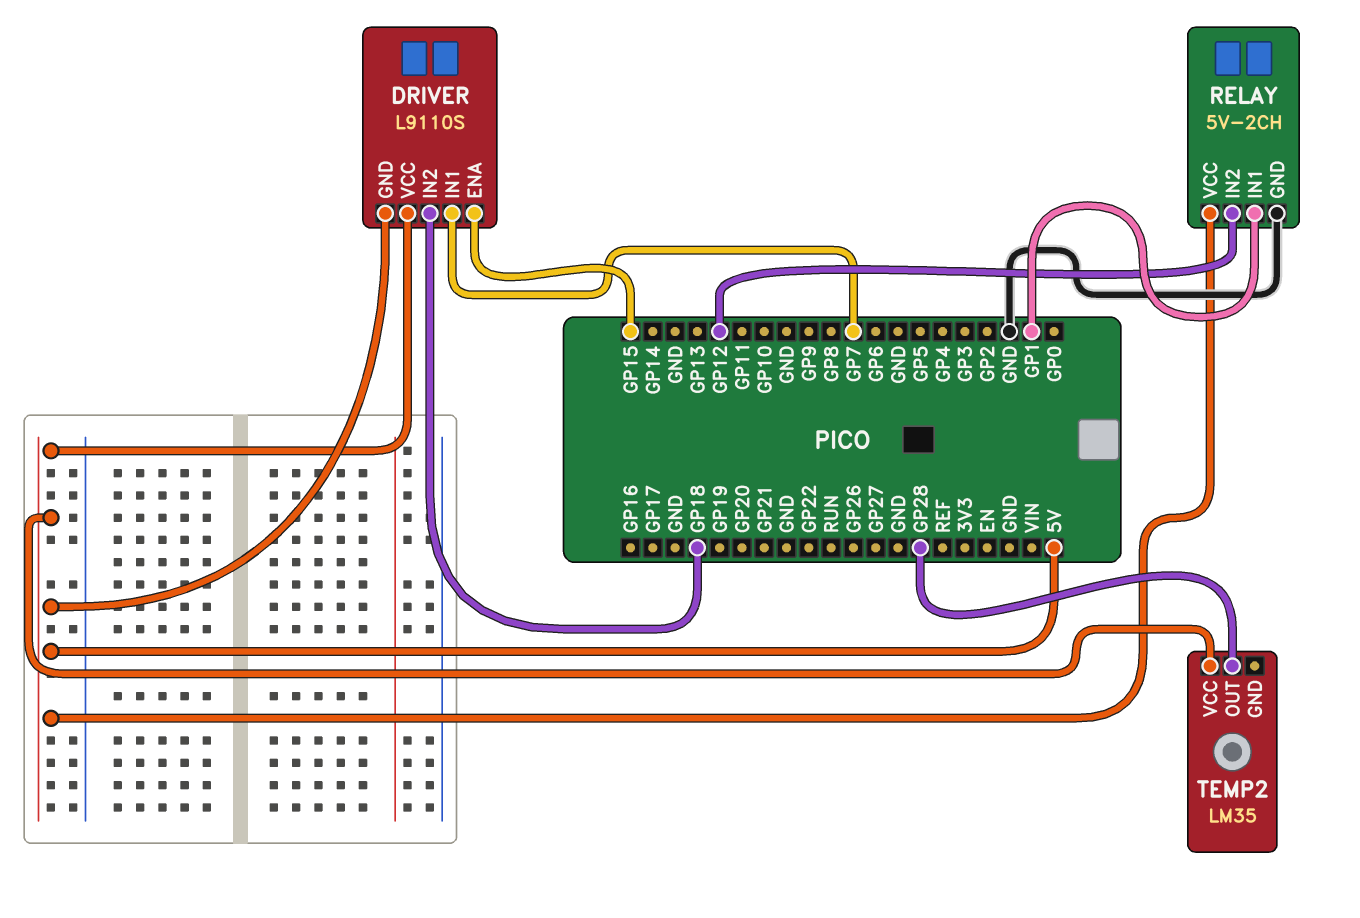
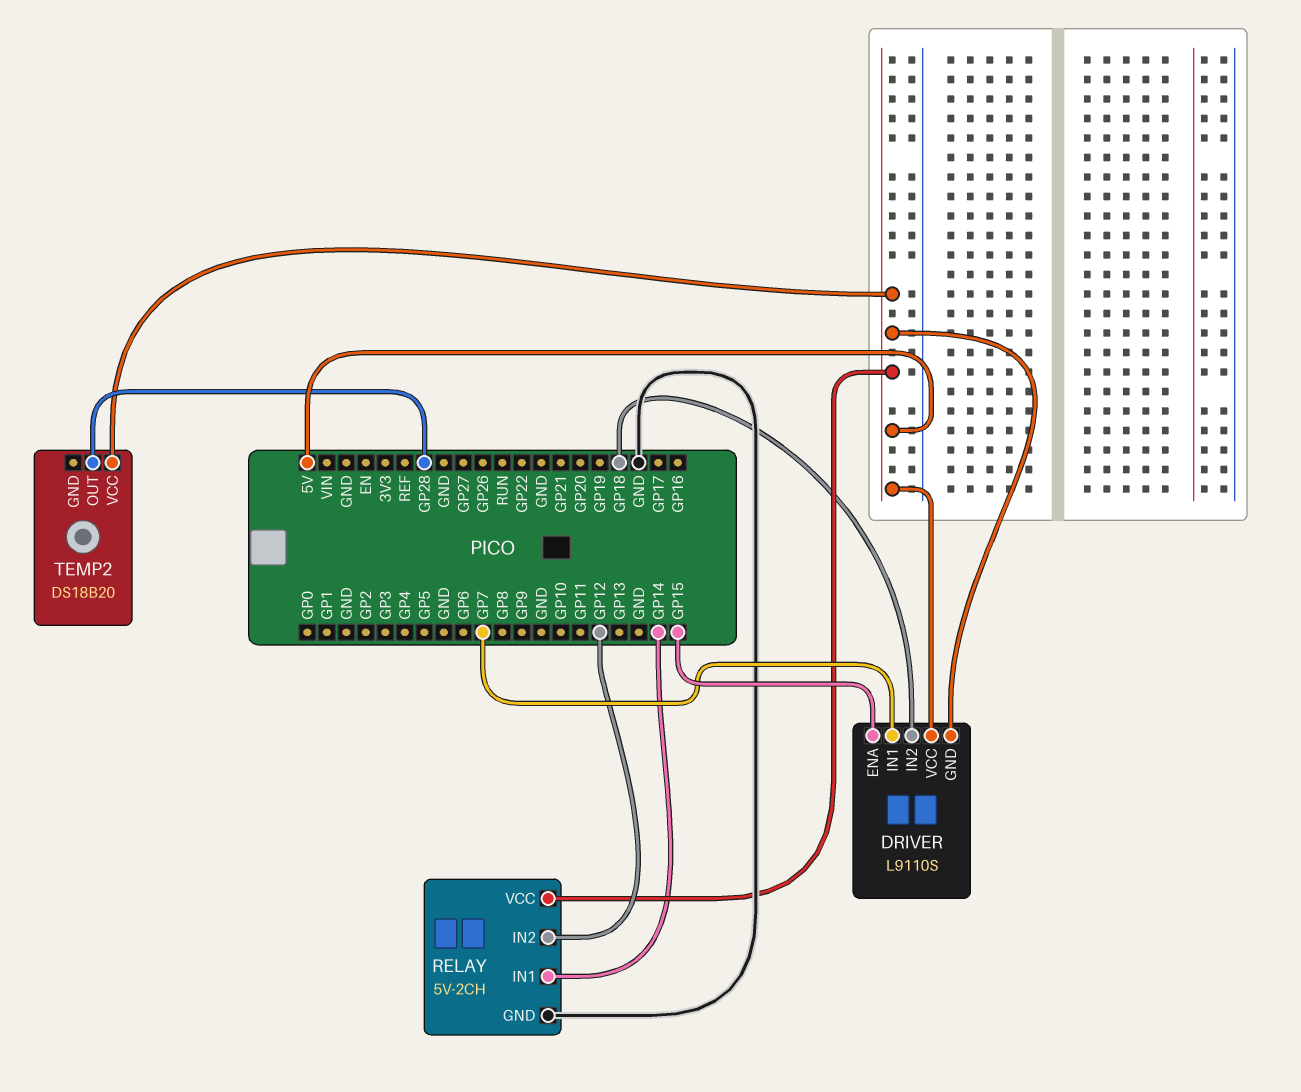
RELAY pin IN1: GP1 -> GP14
TEMP2: LM35 -> DS18B20

